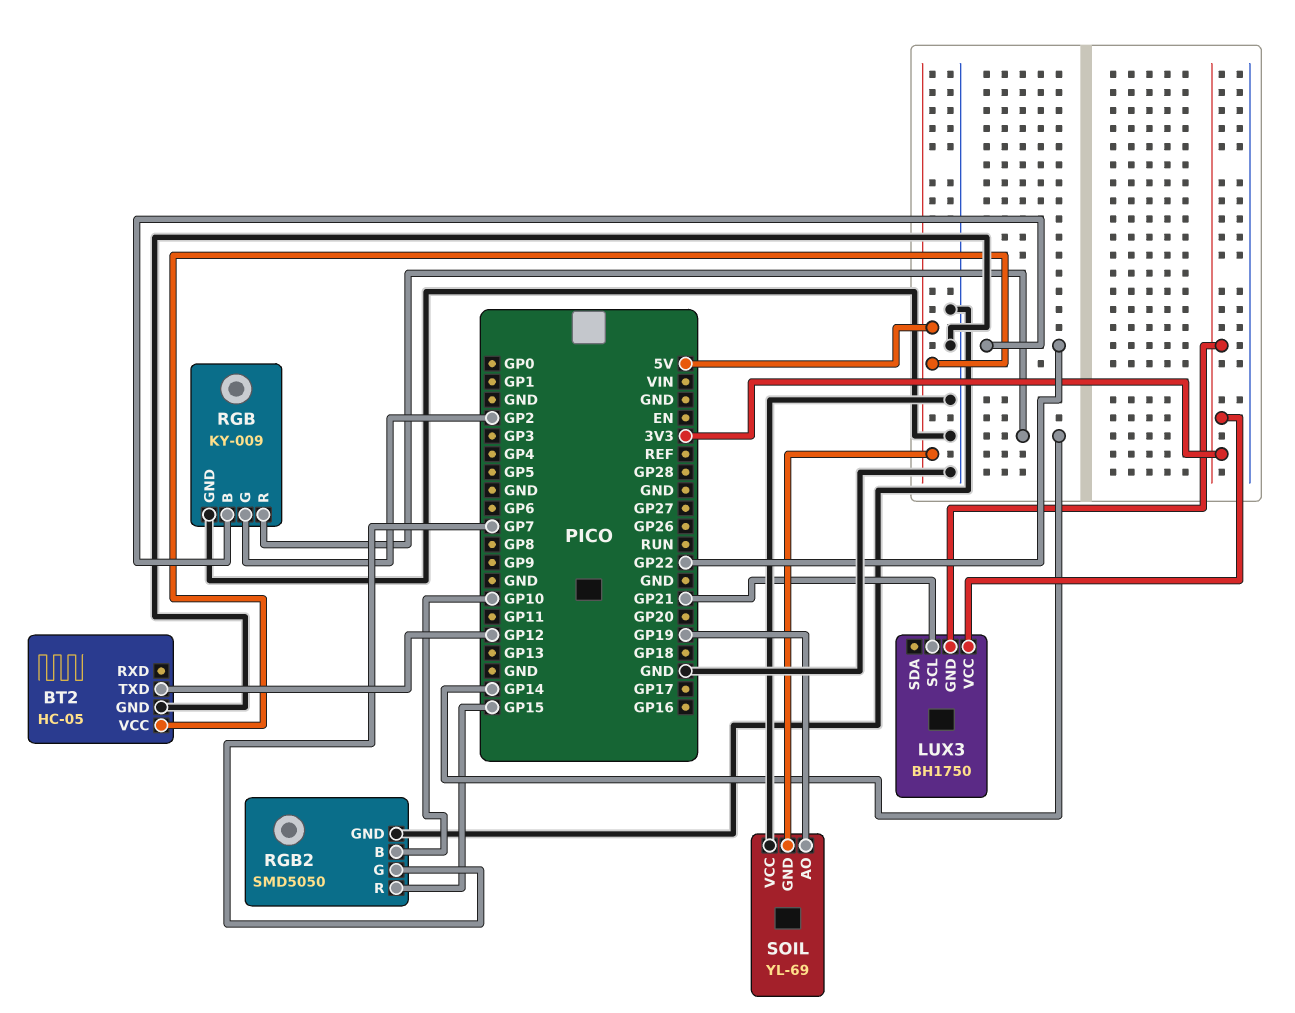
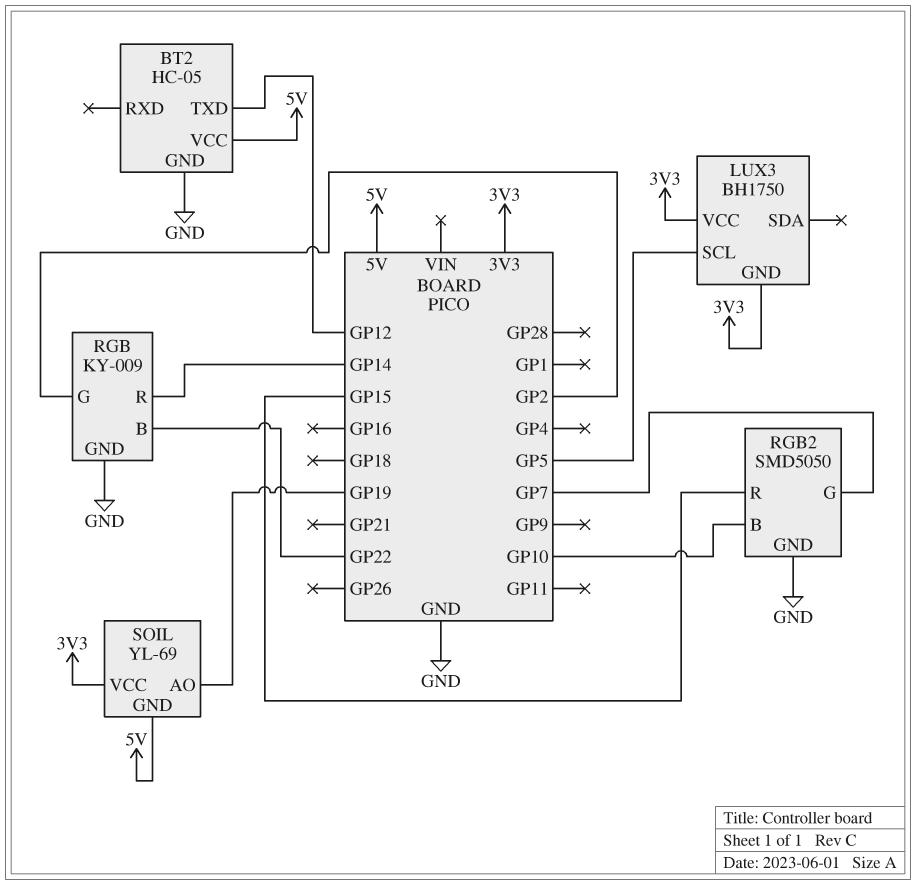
LUX3 pin SCL: GP21 -> GP5
SOIL pin VCC: GND -> 3V3

